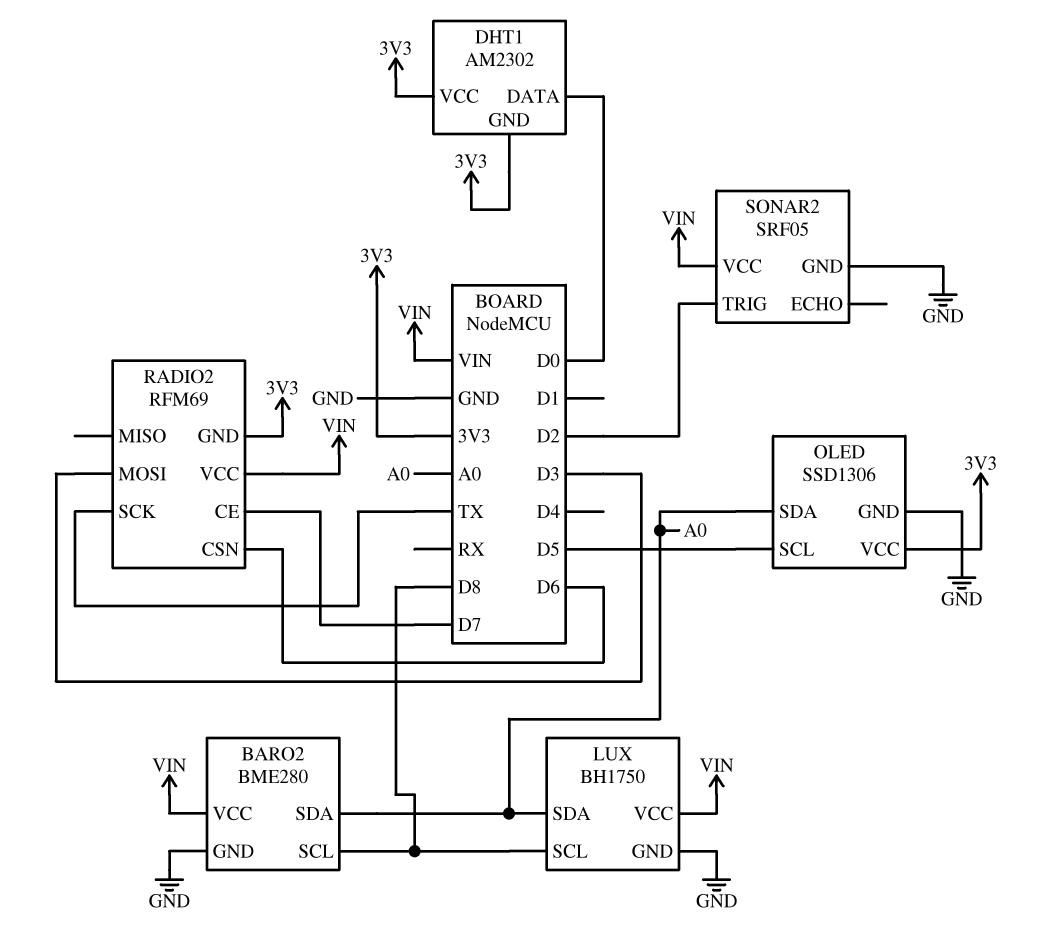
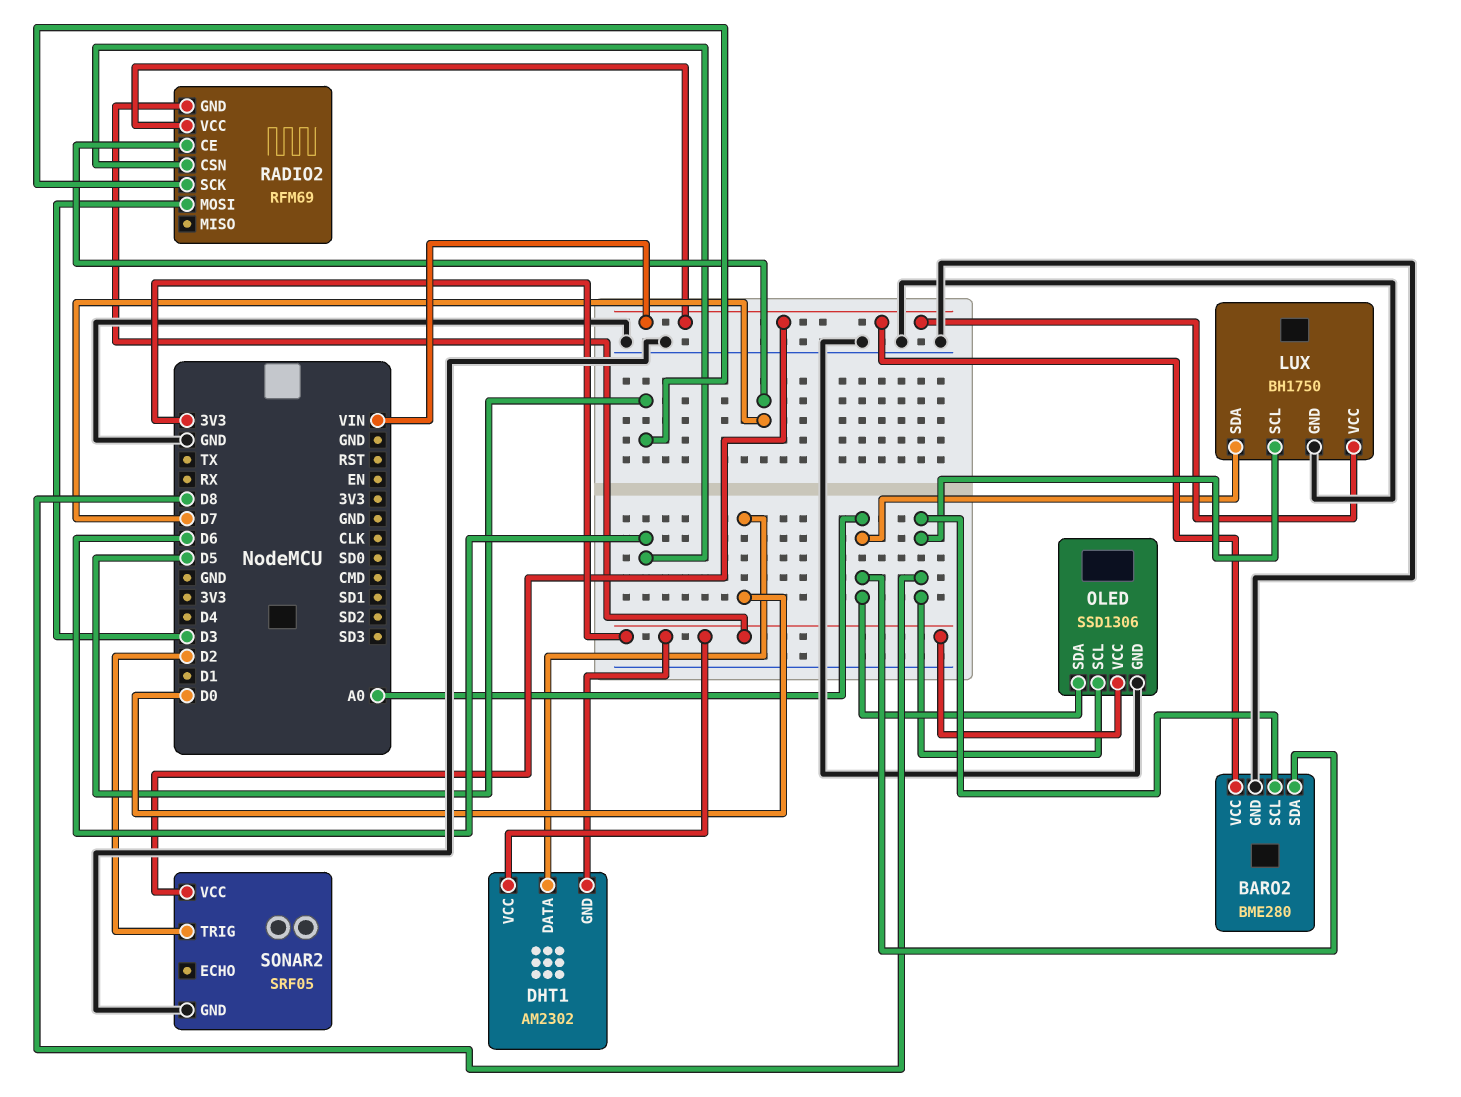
OLED pin SCL: D5 -> D8
RADIO2 pin SCK: TX -> D5

